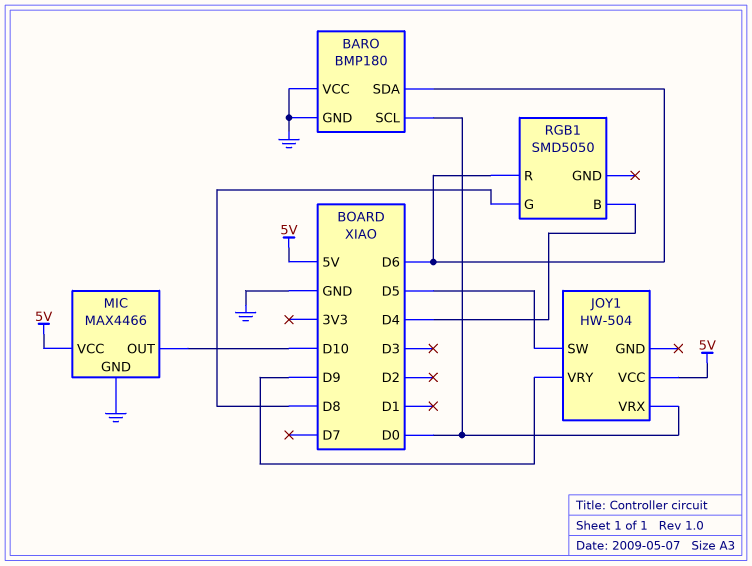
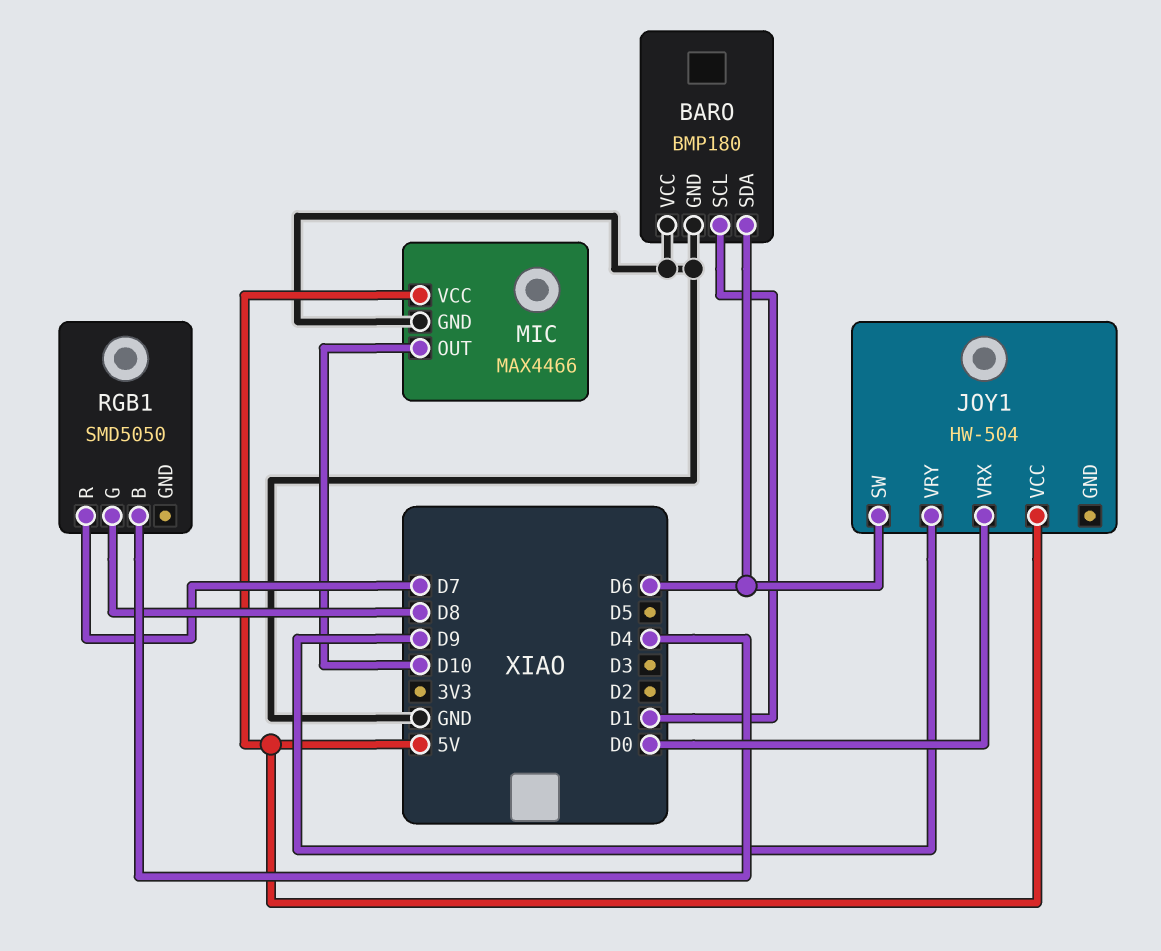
BARO pin SCL: D0 -> D1
JOY1 pin SW: D5 -> D6
RGB1 pin R: D6 -> D7

